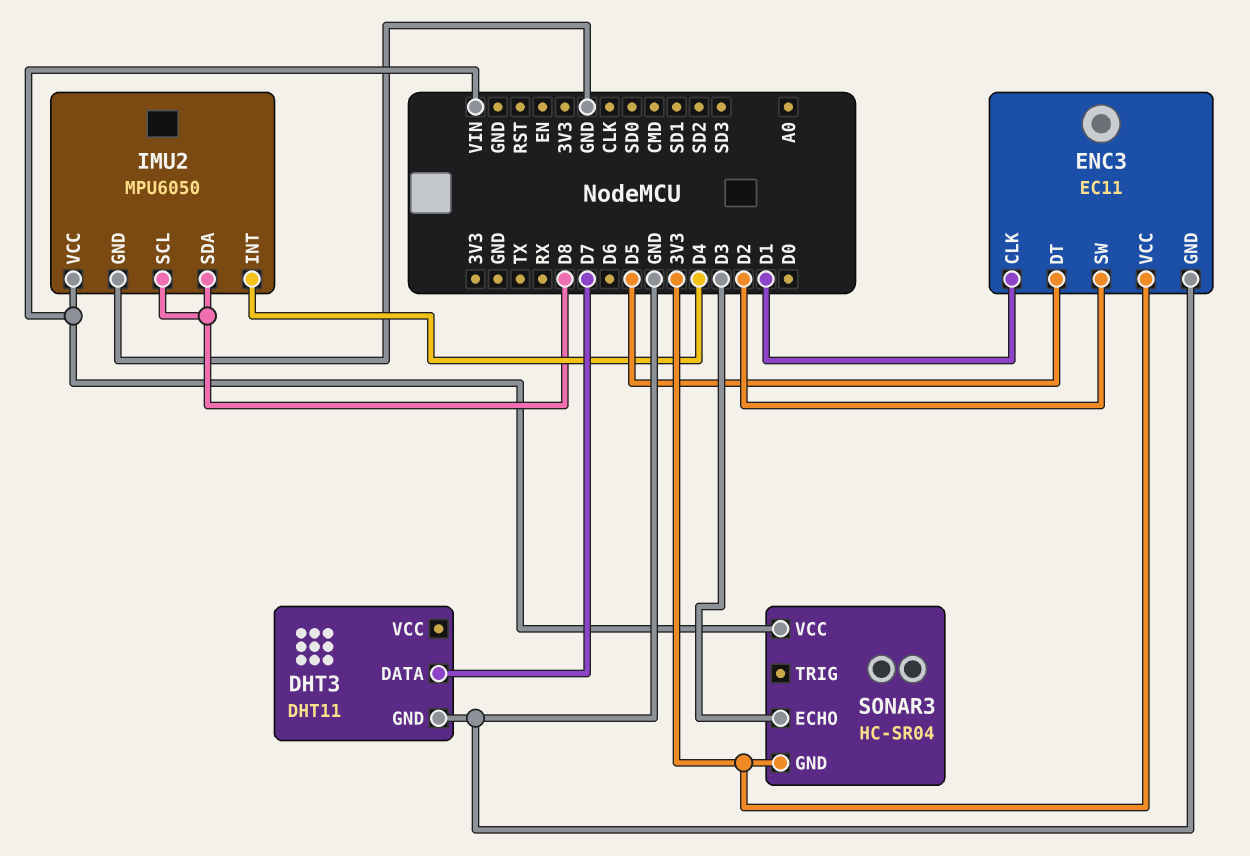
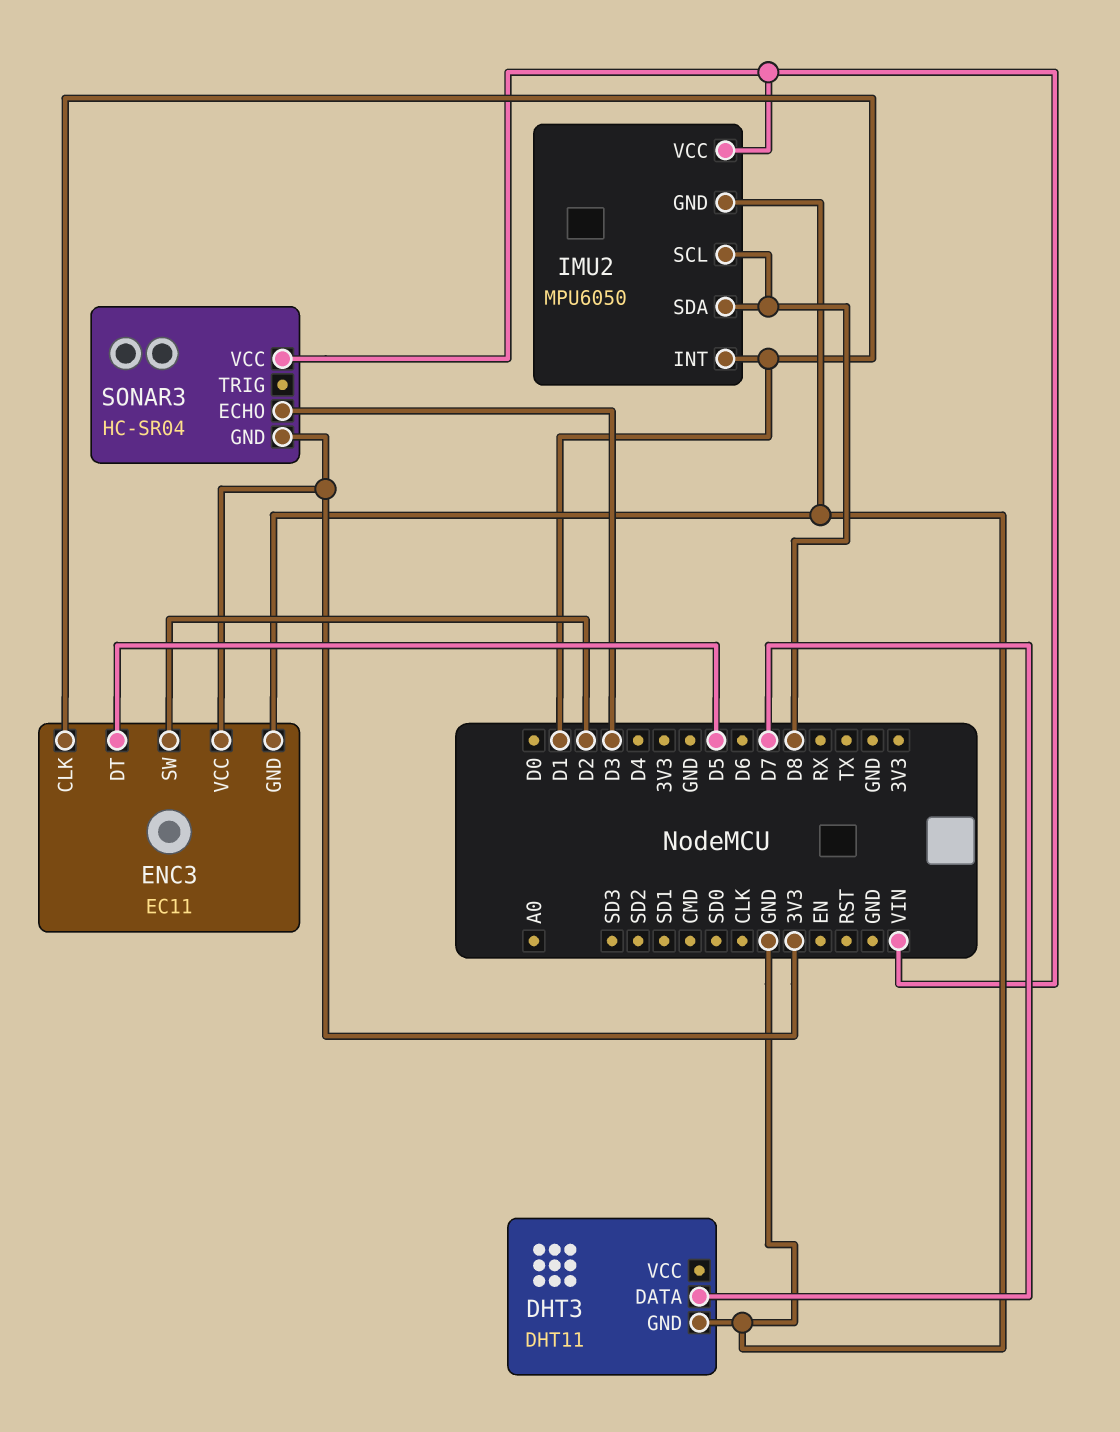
IMU2 pin INT: D4 -> D1

